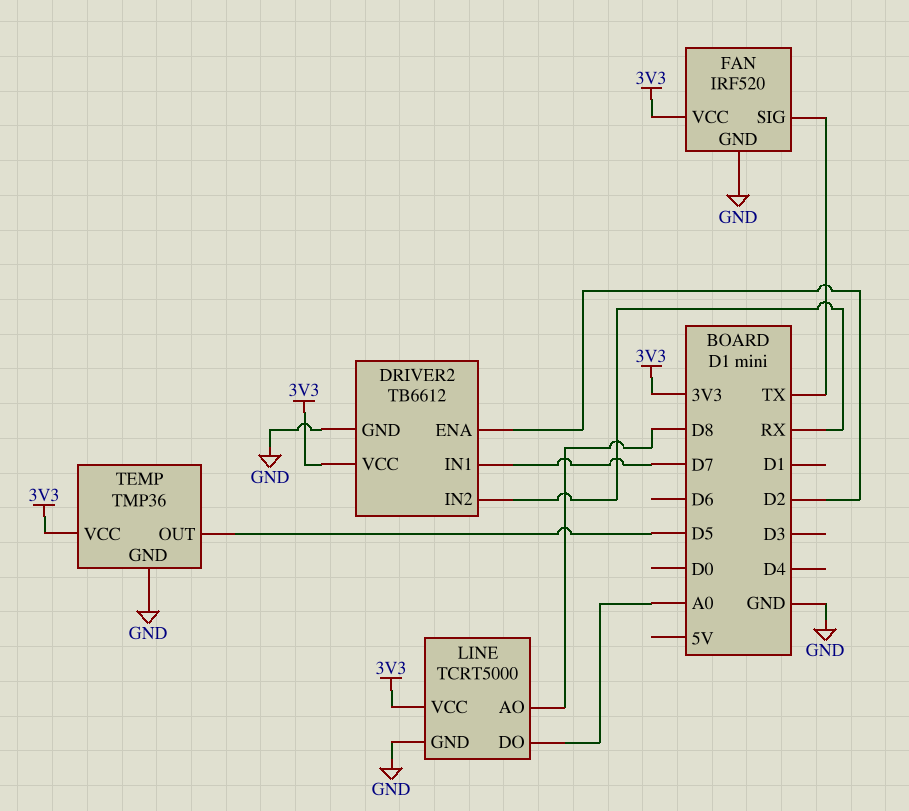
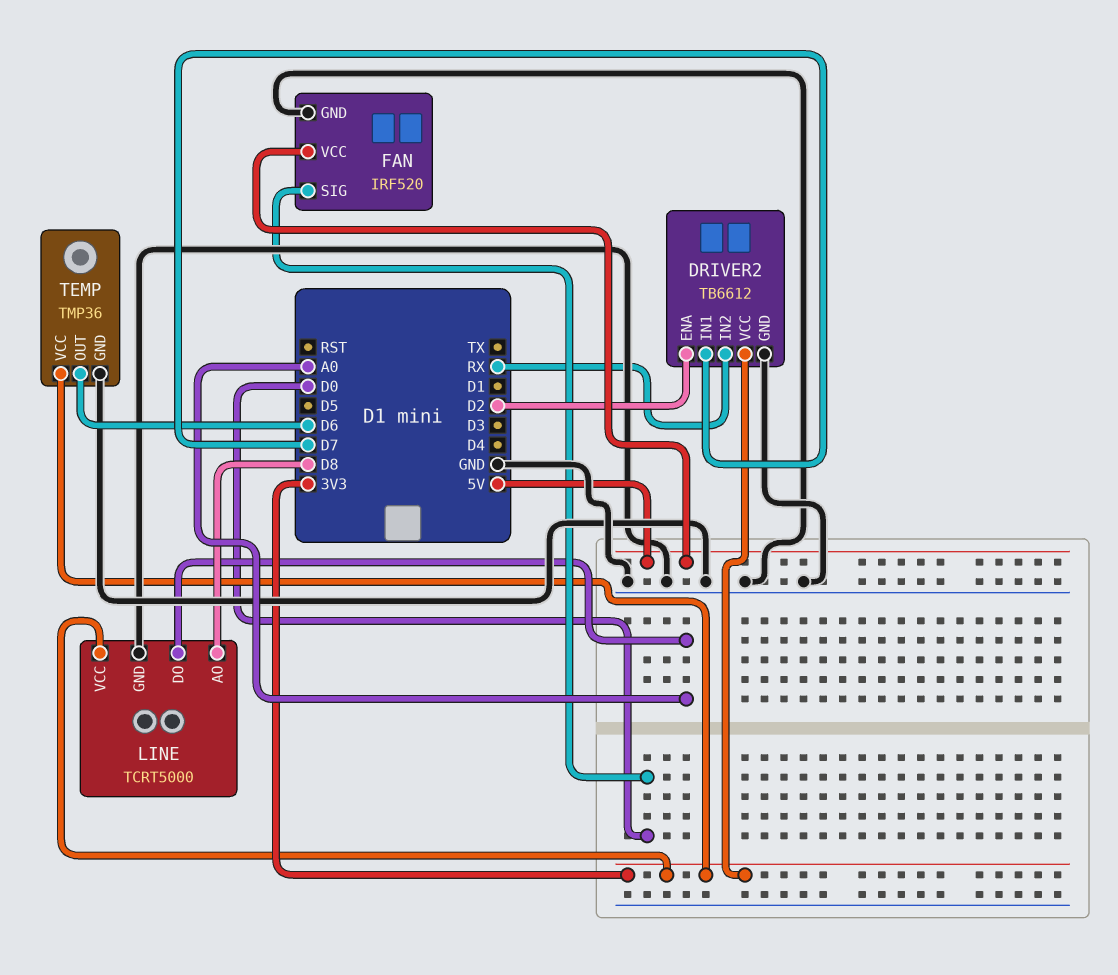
FAN pin SIG: TX -> D0
FAN pin VCC: 3V3 -> 5V
TEMP pin OUT: D5 -> D6

